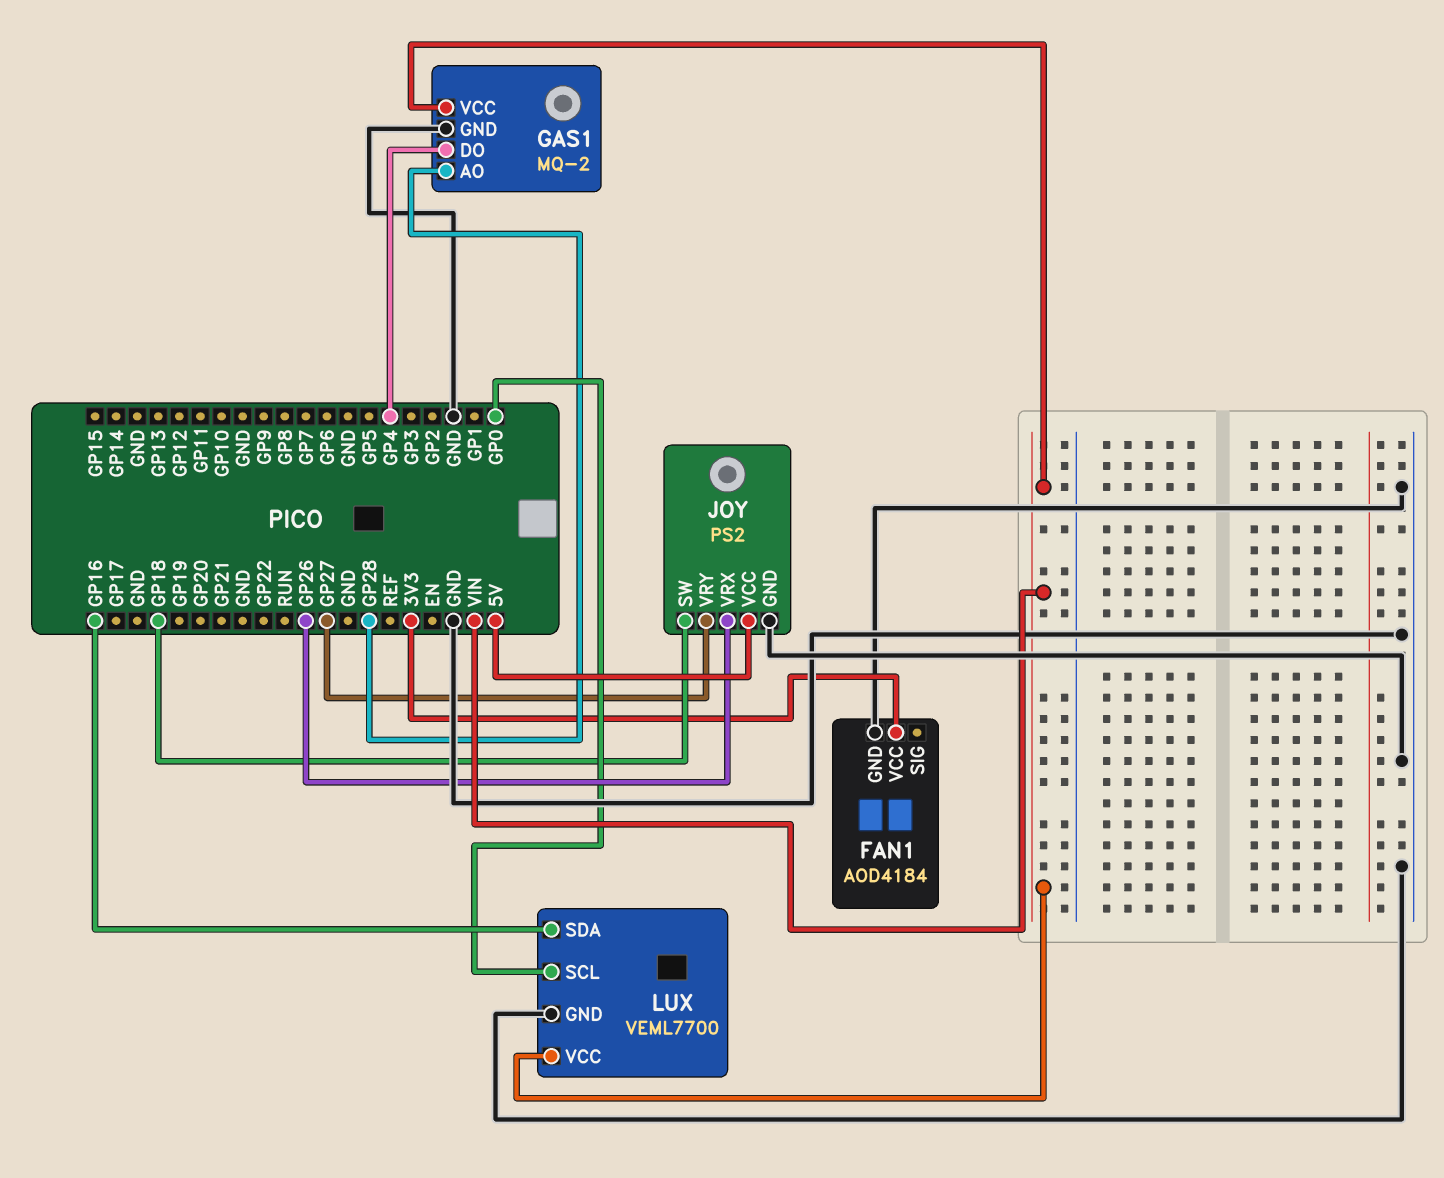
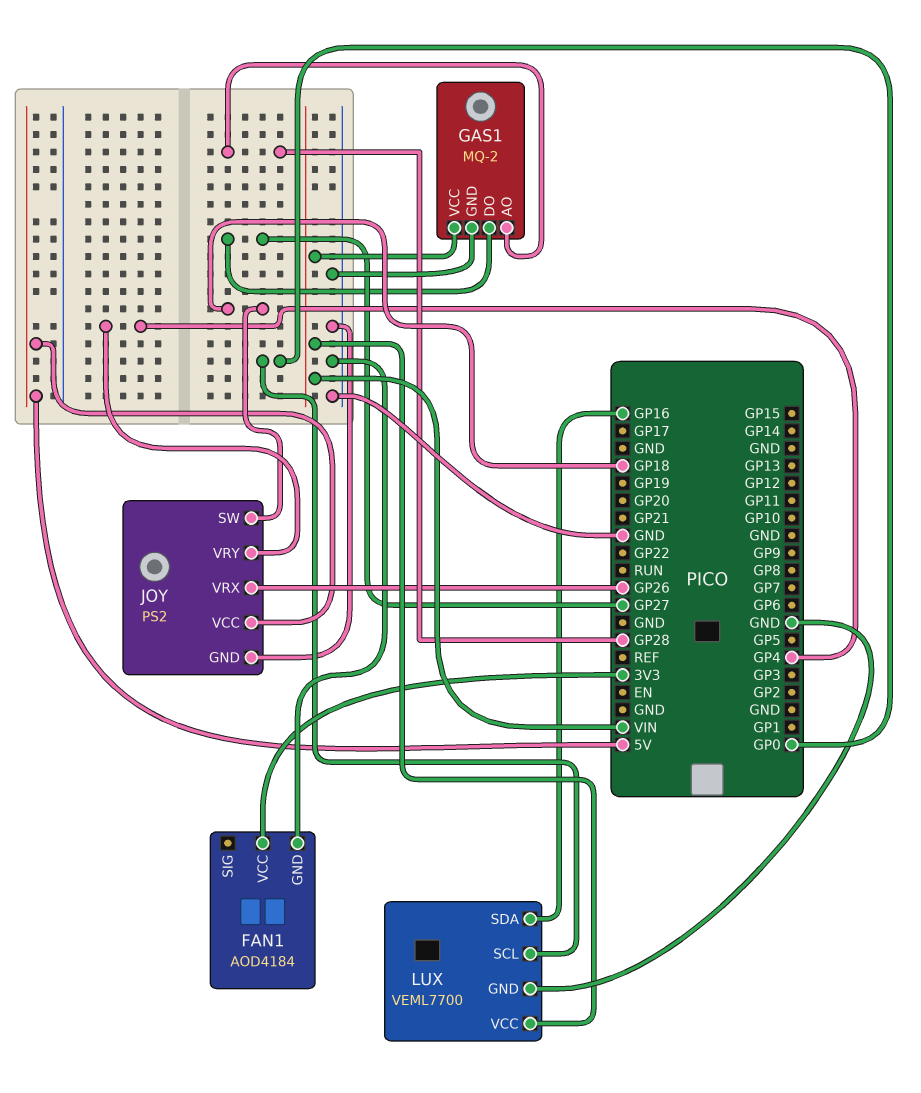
GAS1 pin DO: GP4 -> GP27
JOY pin VRY: GP27 -> GP4

